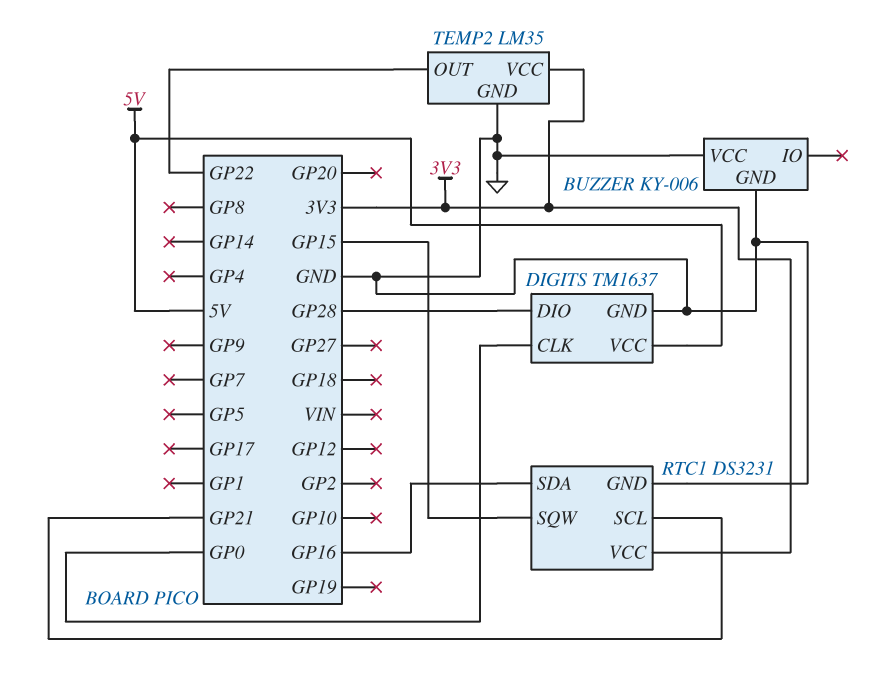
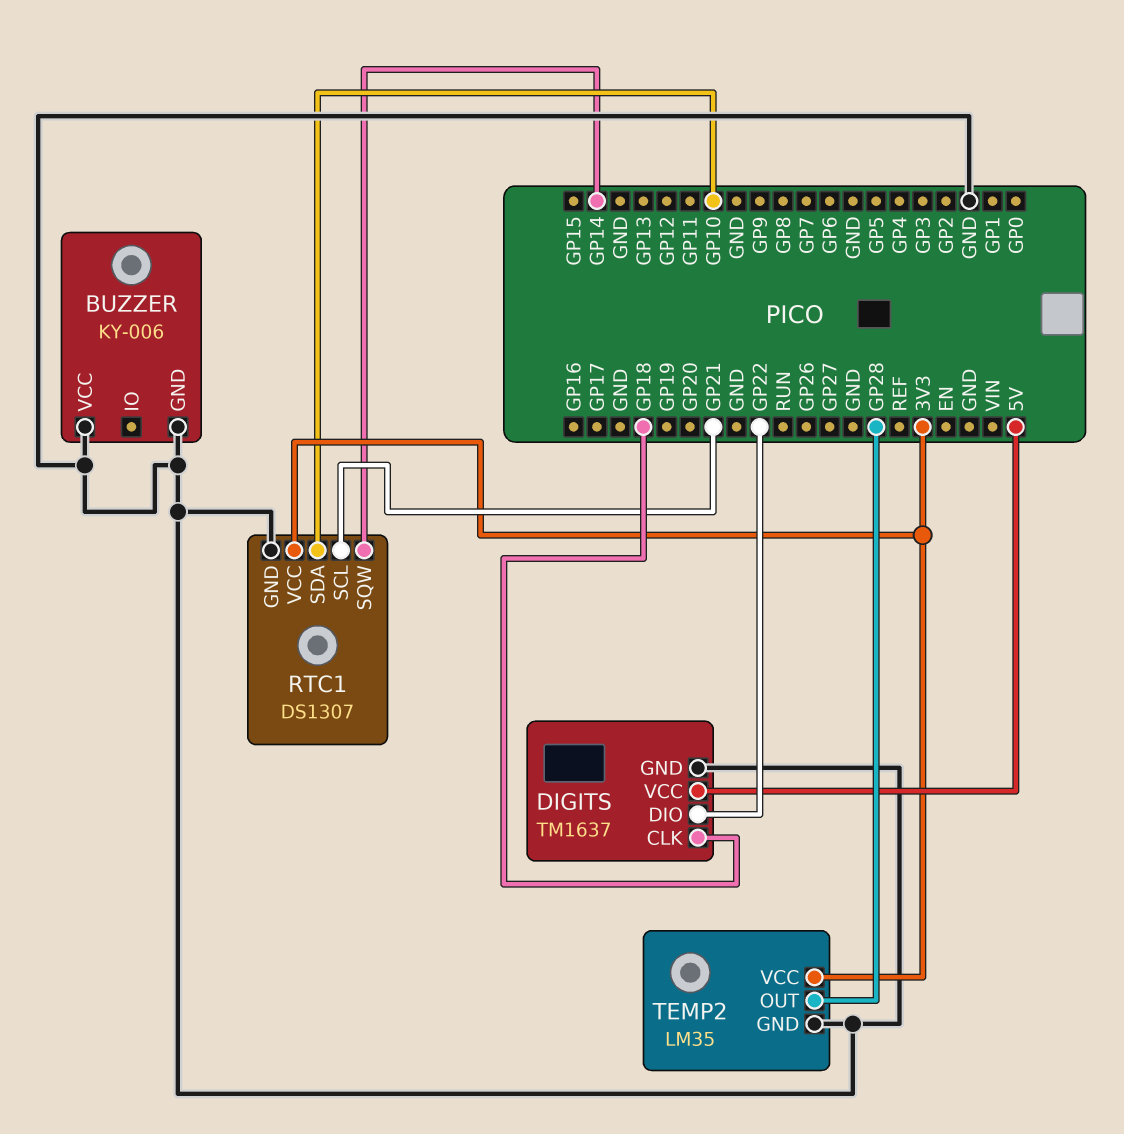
DIGITS pin CLK: GP0 -> GP18
DIGITS pin DIO: GP28 -> GP22
RTC1: DS3231 -> DS1307
RTC1 pin SDA: GP16 -> GP10
RTC1 pin SQW: GP15 -> GP14
TEMP2 pin OUT: GP22 -> GP28

